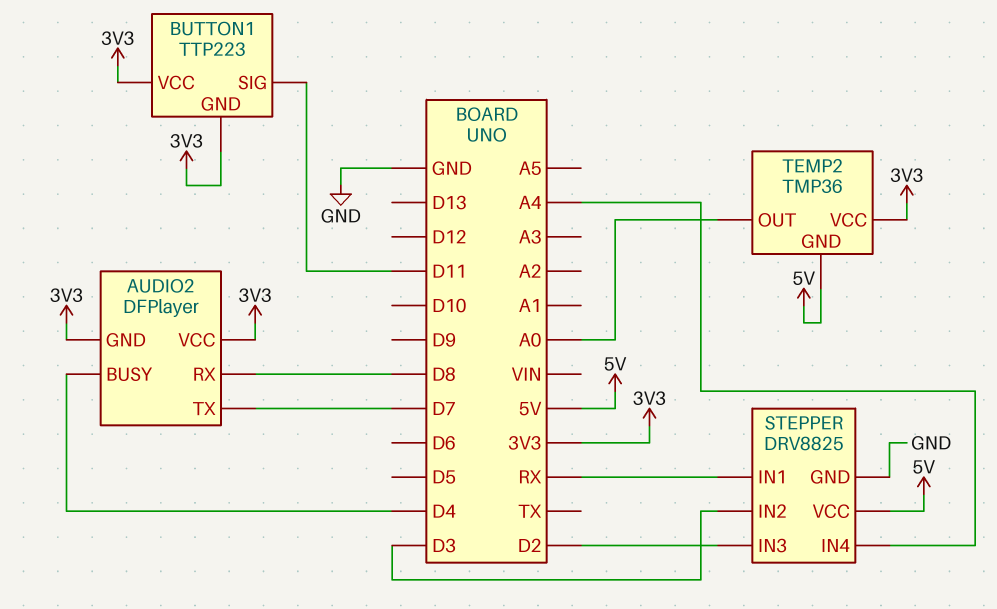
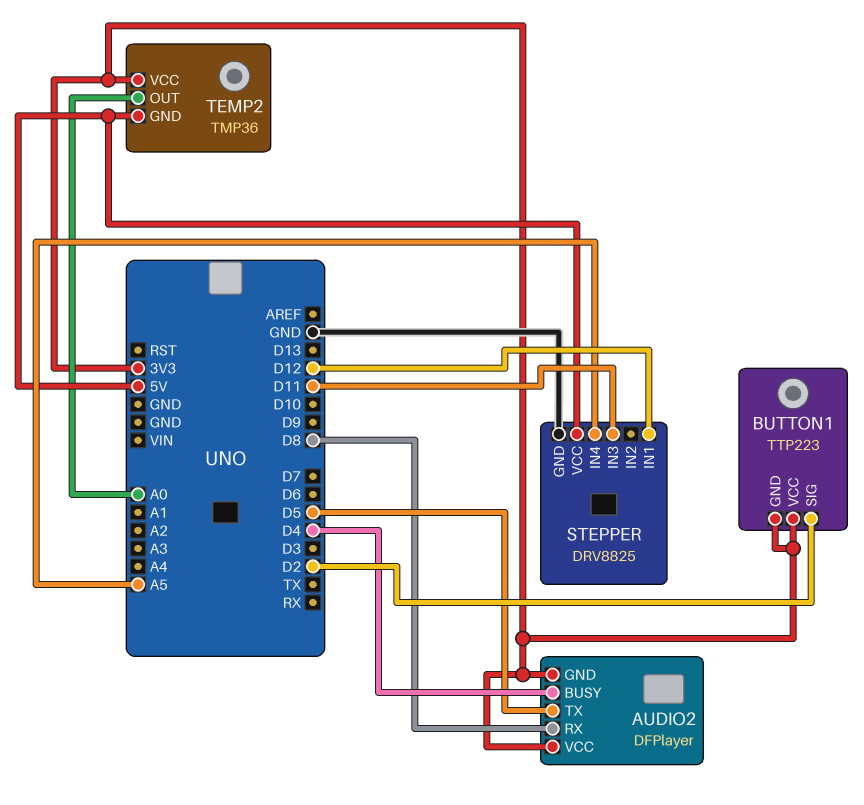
AUDIO2 pin TX: D7 -> D5
BUTTON1 pin SIG: D11 -> D2
STEPPER pin IN1: RX -> D12
STEPPER pin IN2: D3 -> none
STEPPER pin IN3: D2 -> D11
STEPPER pin IN4: A4 -> A5

